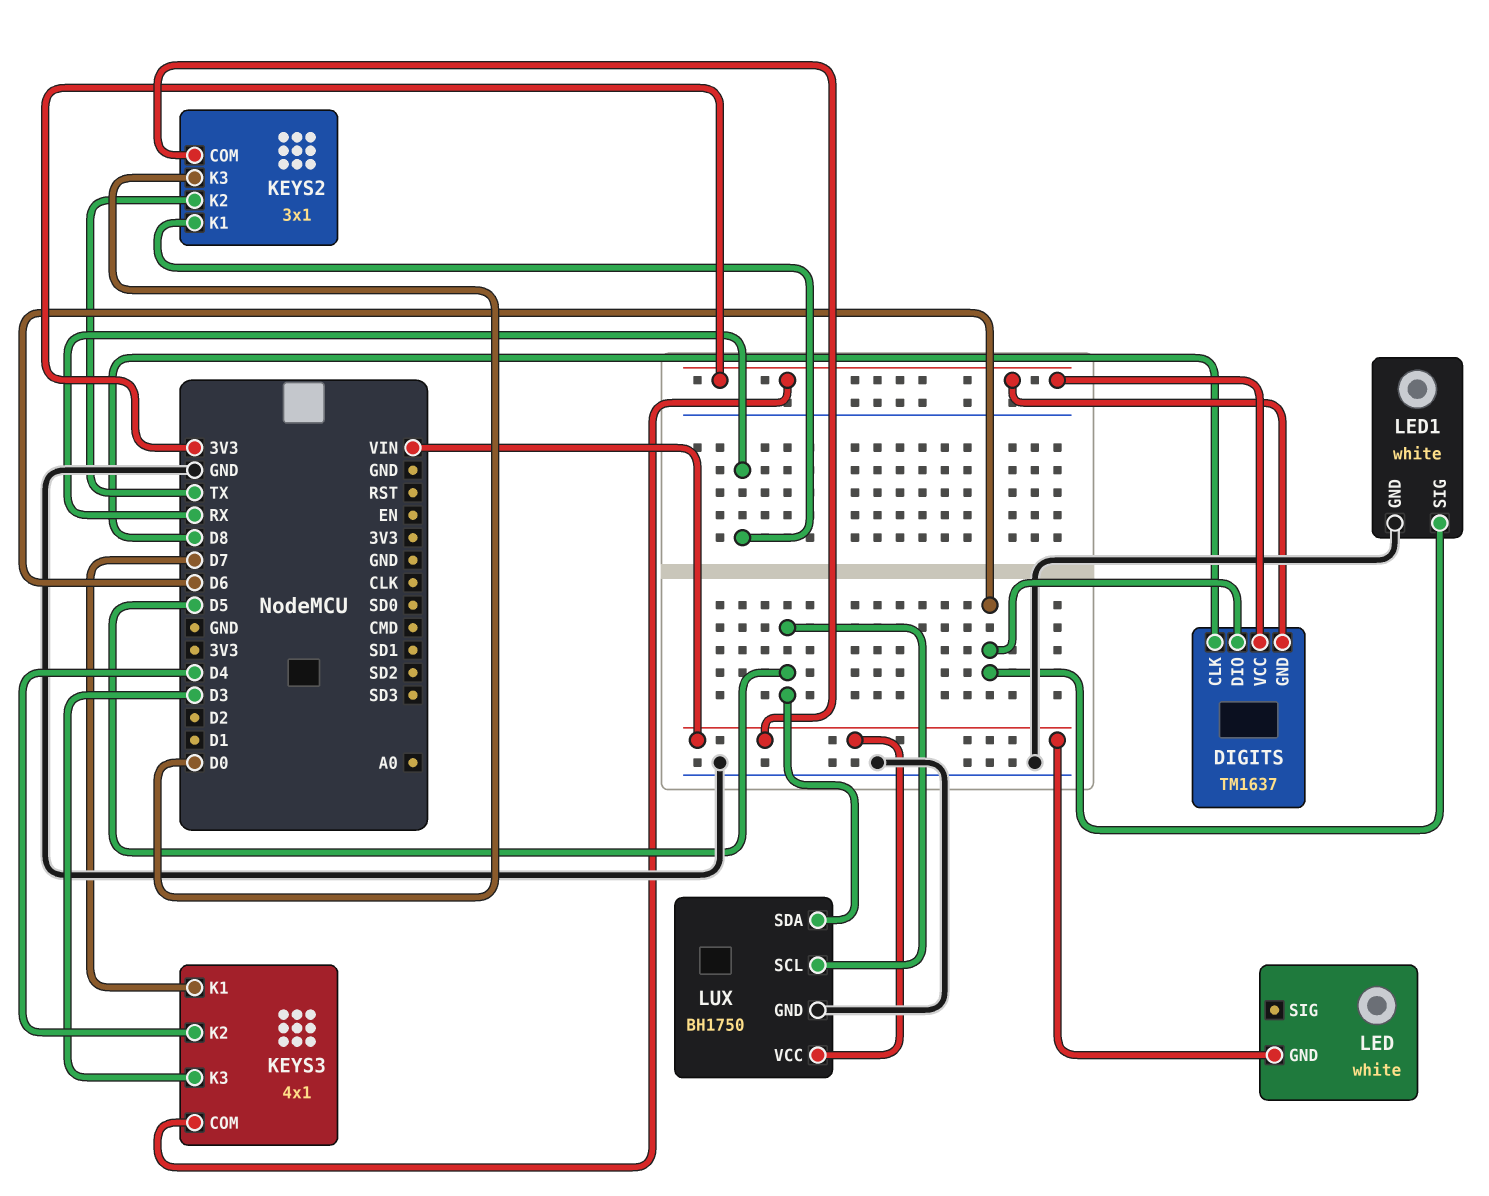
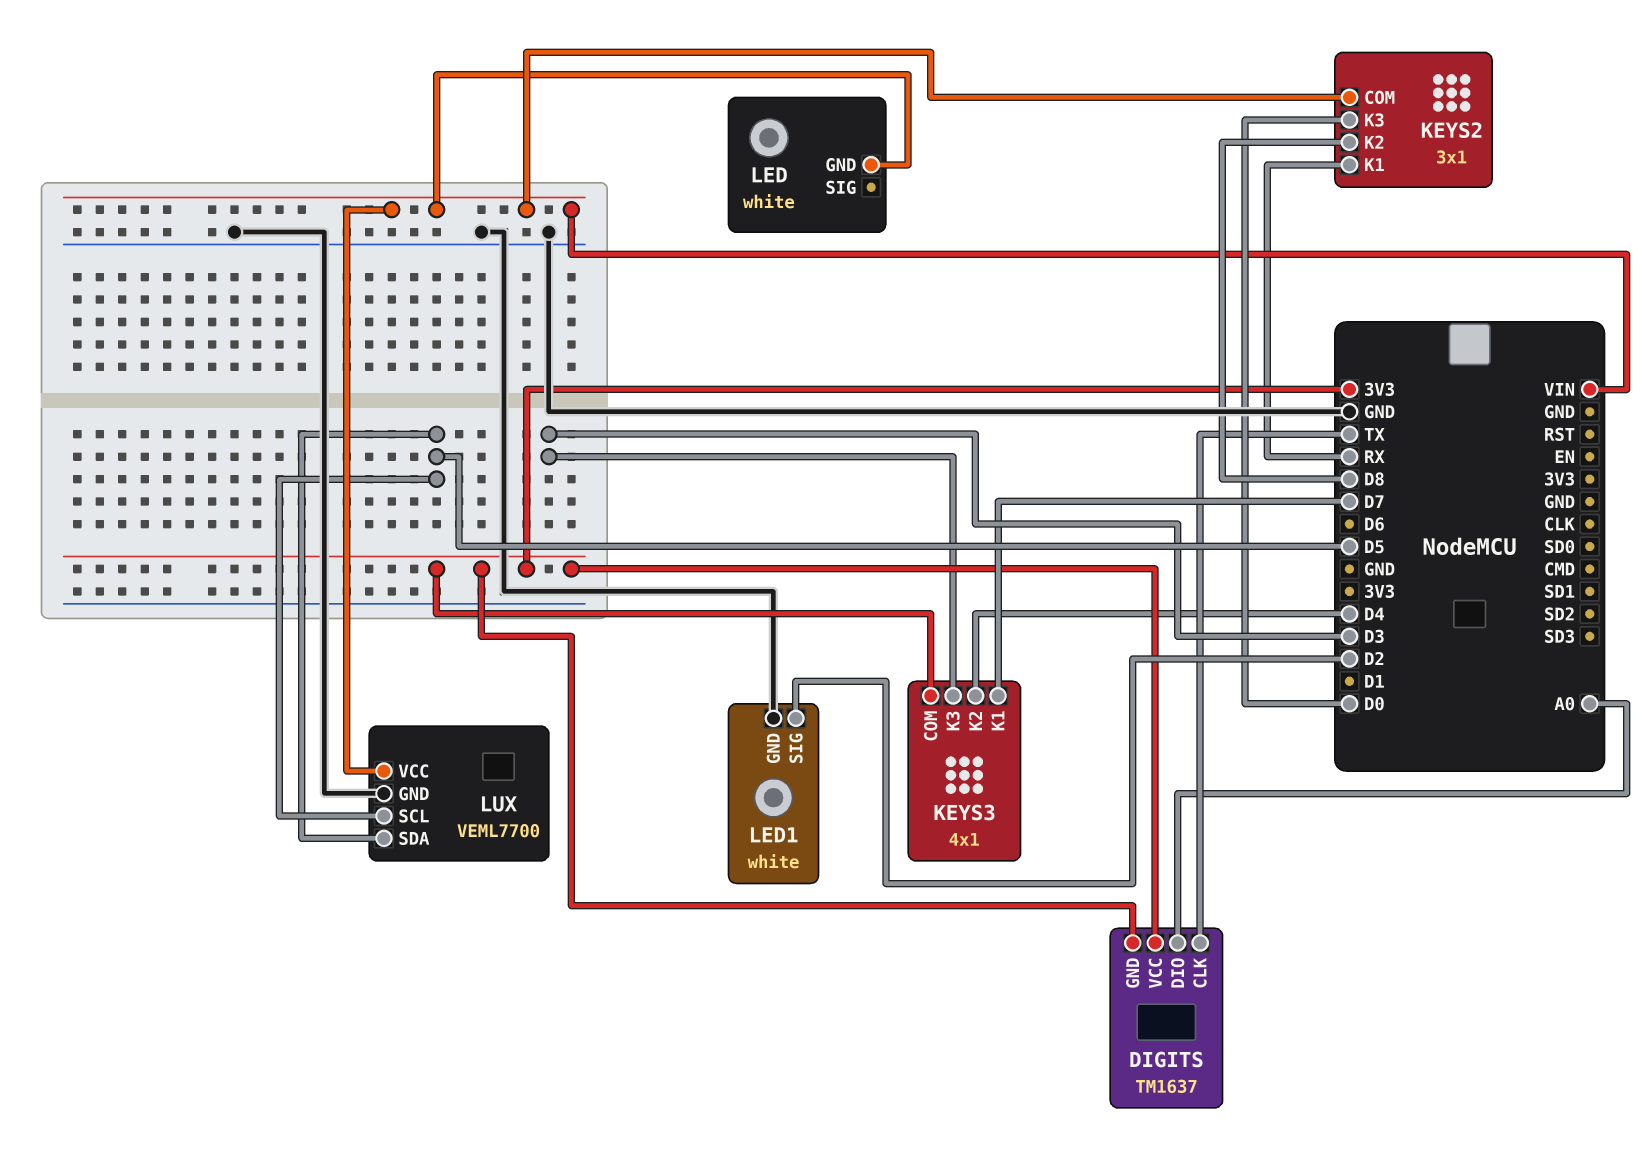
DIGITS pin CLK: D8 -> TX
DIGITS pin DIO: D6 -> A0
KEYS2 pin K2: TX -> D8
LED1 pin SIG: D6 -> D2
LUX: BH1750 -> VEML7700

